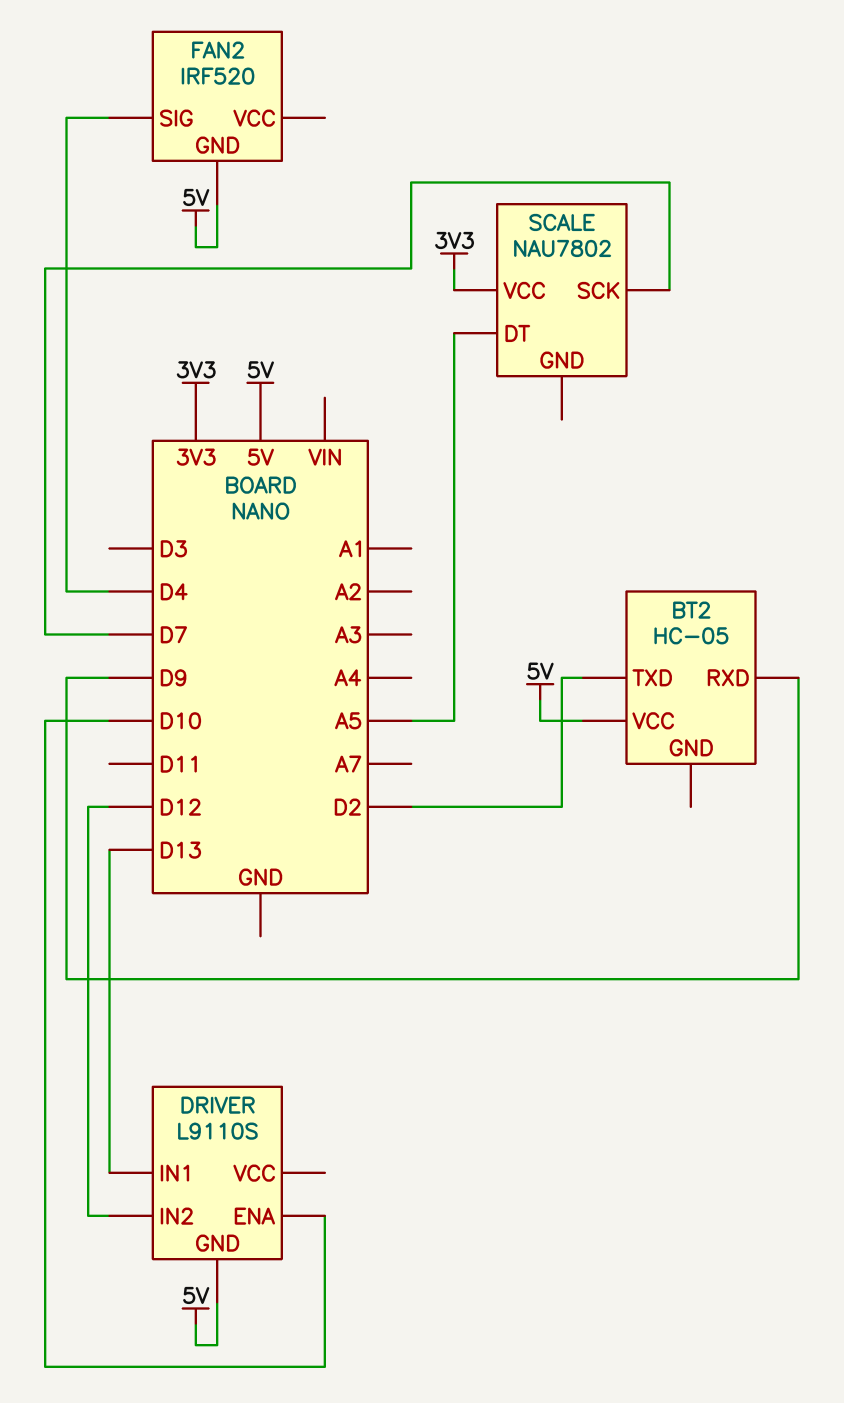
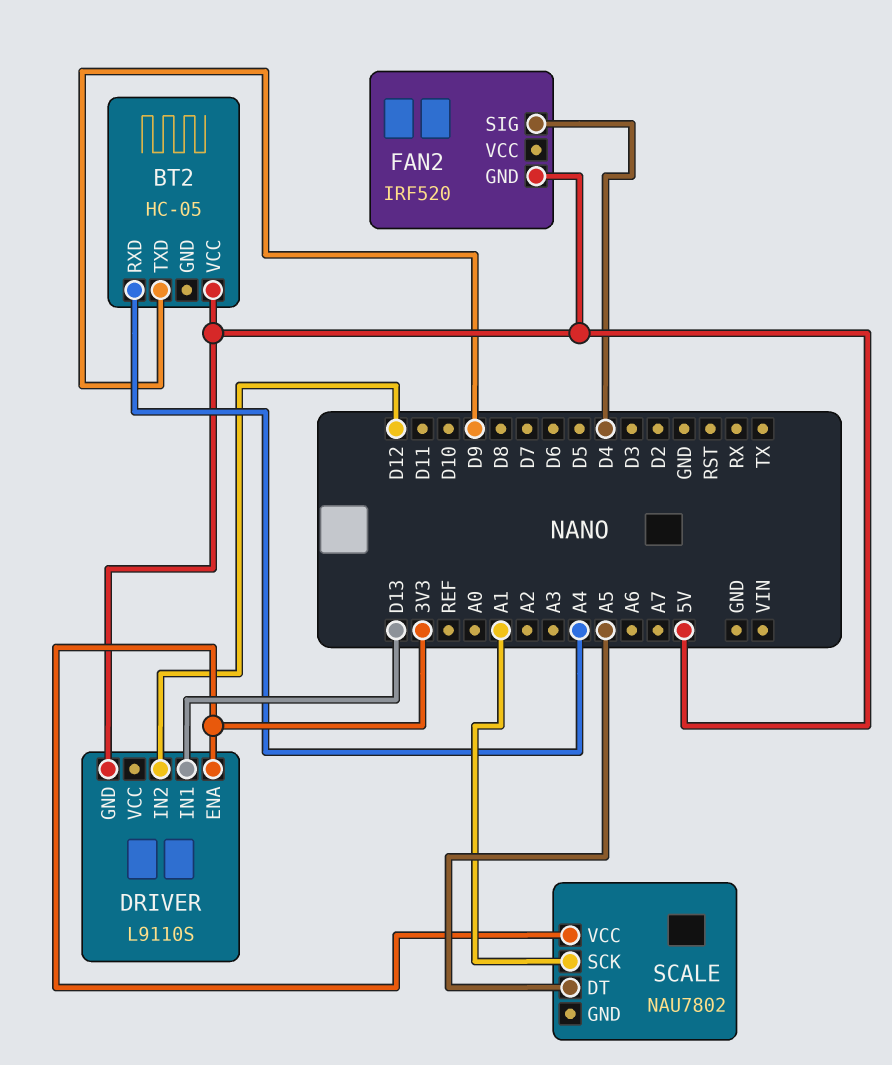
BT2 pin RXD: D9 -> A4
BT2 pin TXD: D2 -> D9
DRIVER pin ENA: D10 -> 3V3
SCALE pin SCK: D7 -> A1

